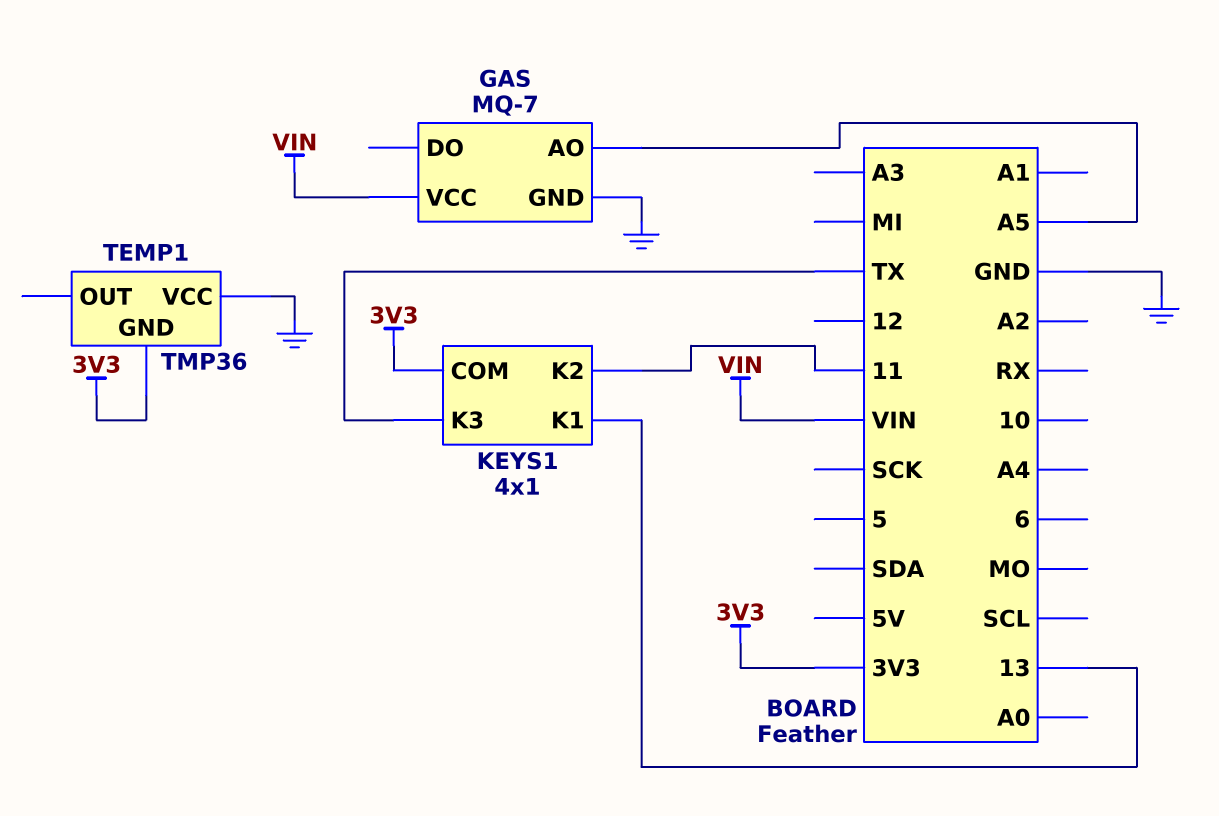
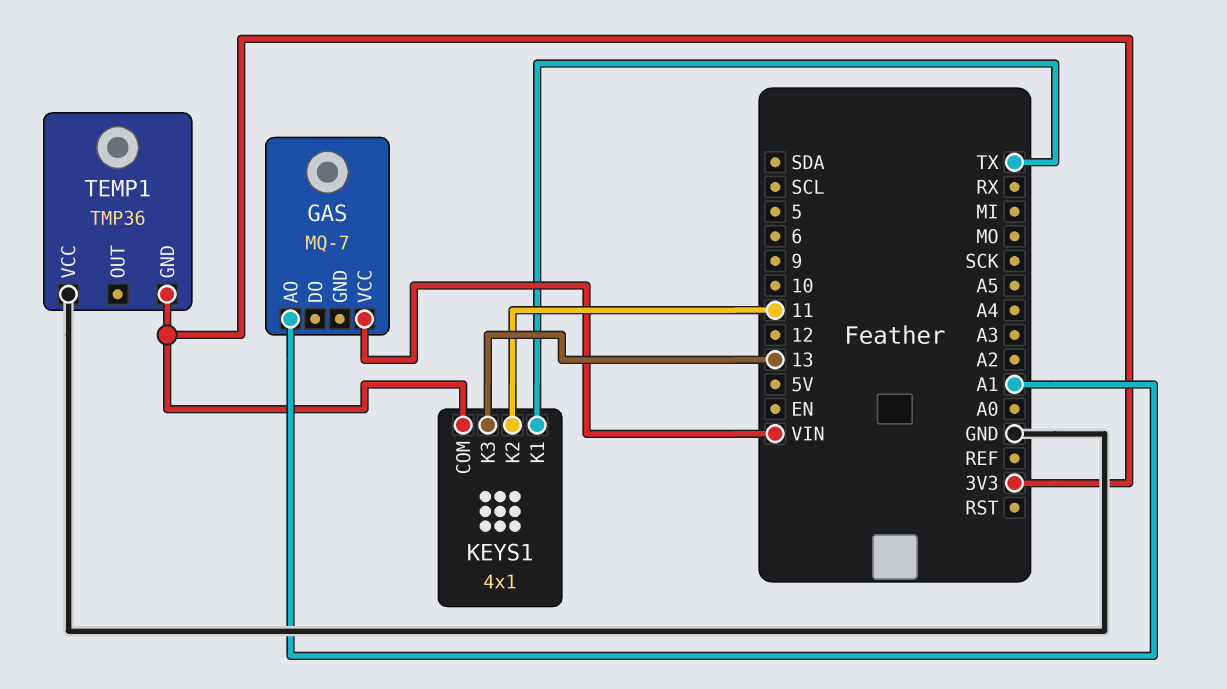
GAS pin AO: A5 -> A1
GAS pin GND: GND -> none
KEYS1 pin K1: 13 -> TX
KEYS1 pin K3: TX -> 13

